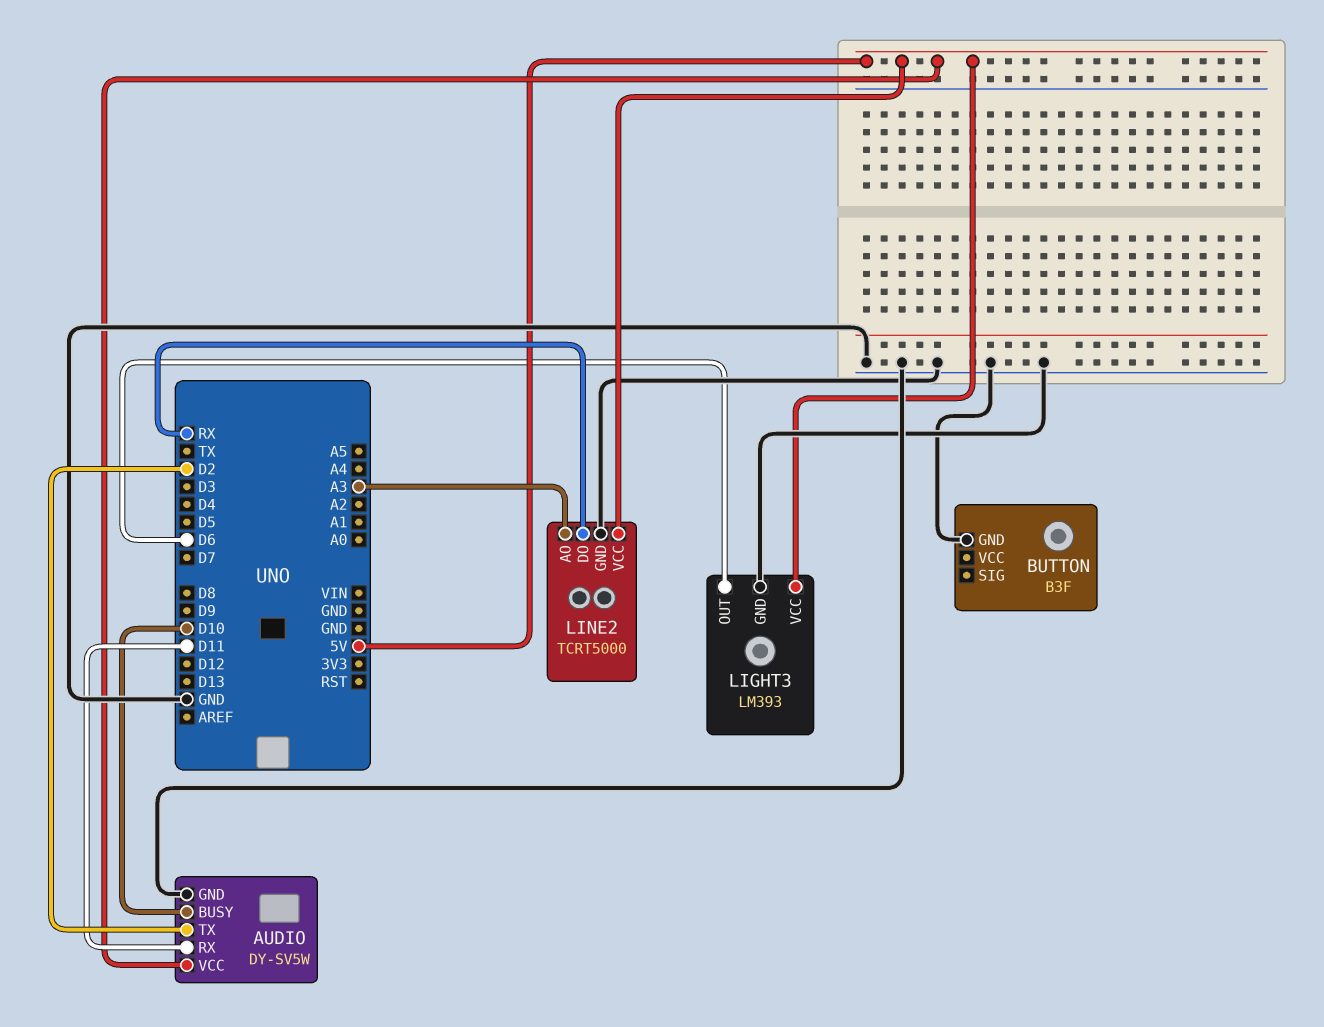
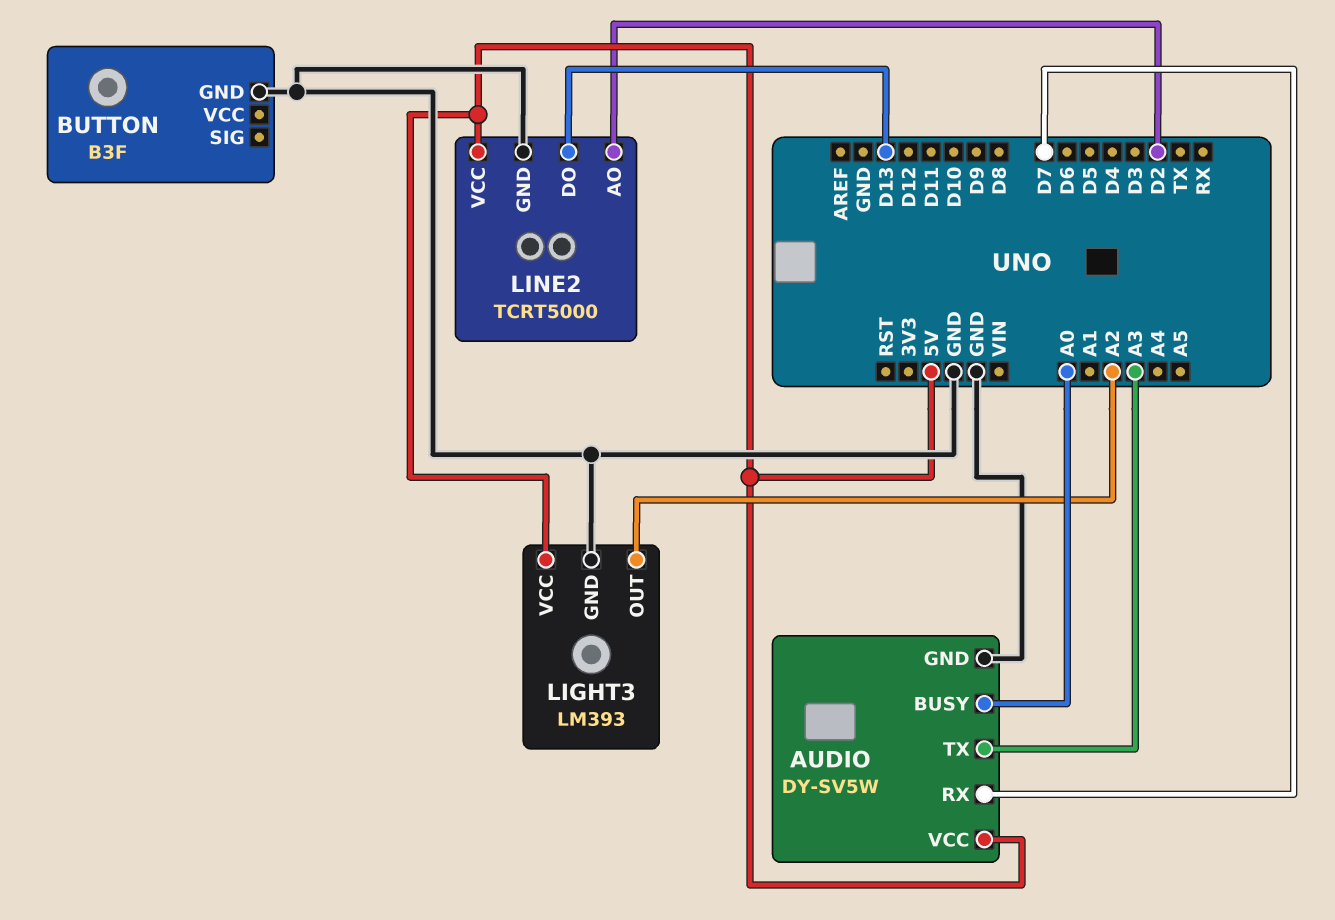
AUDIO pin BUSY: D10 -> A0
AUDIO pin RX: D11 -> D7
AUDIO pin TX: D2 -> A3
LIGHT3 pin OUT: D6 -> A2
LINE2 pin AO: A3 -> D2
LINE2 pin DO: RX -> D13

